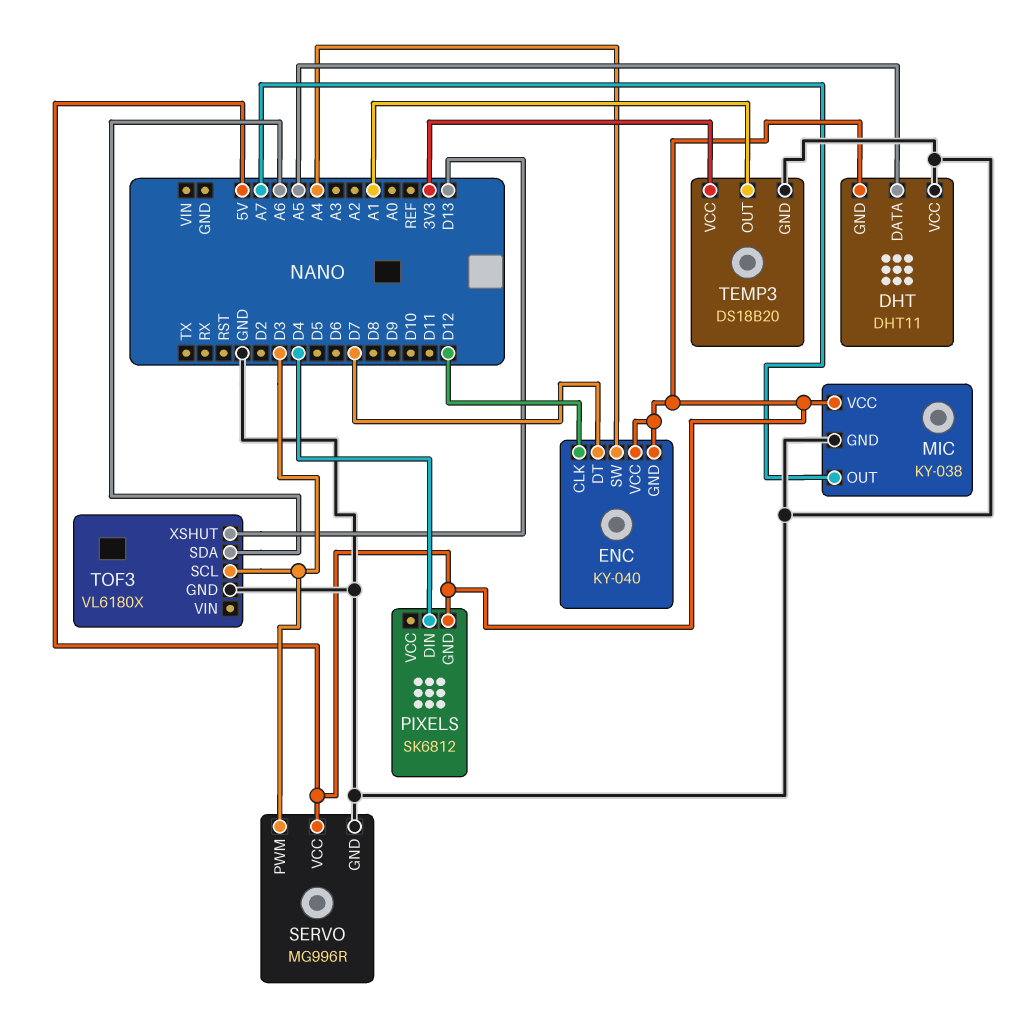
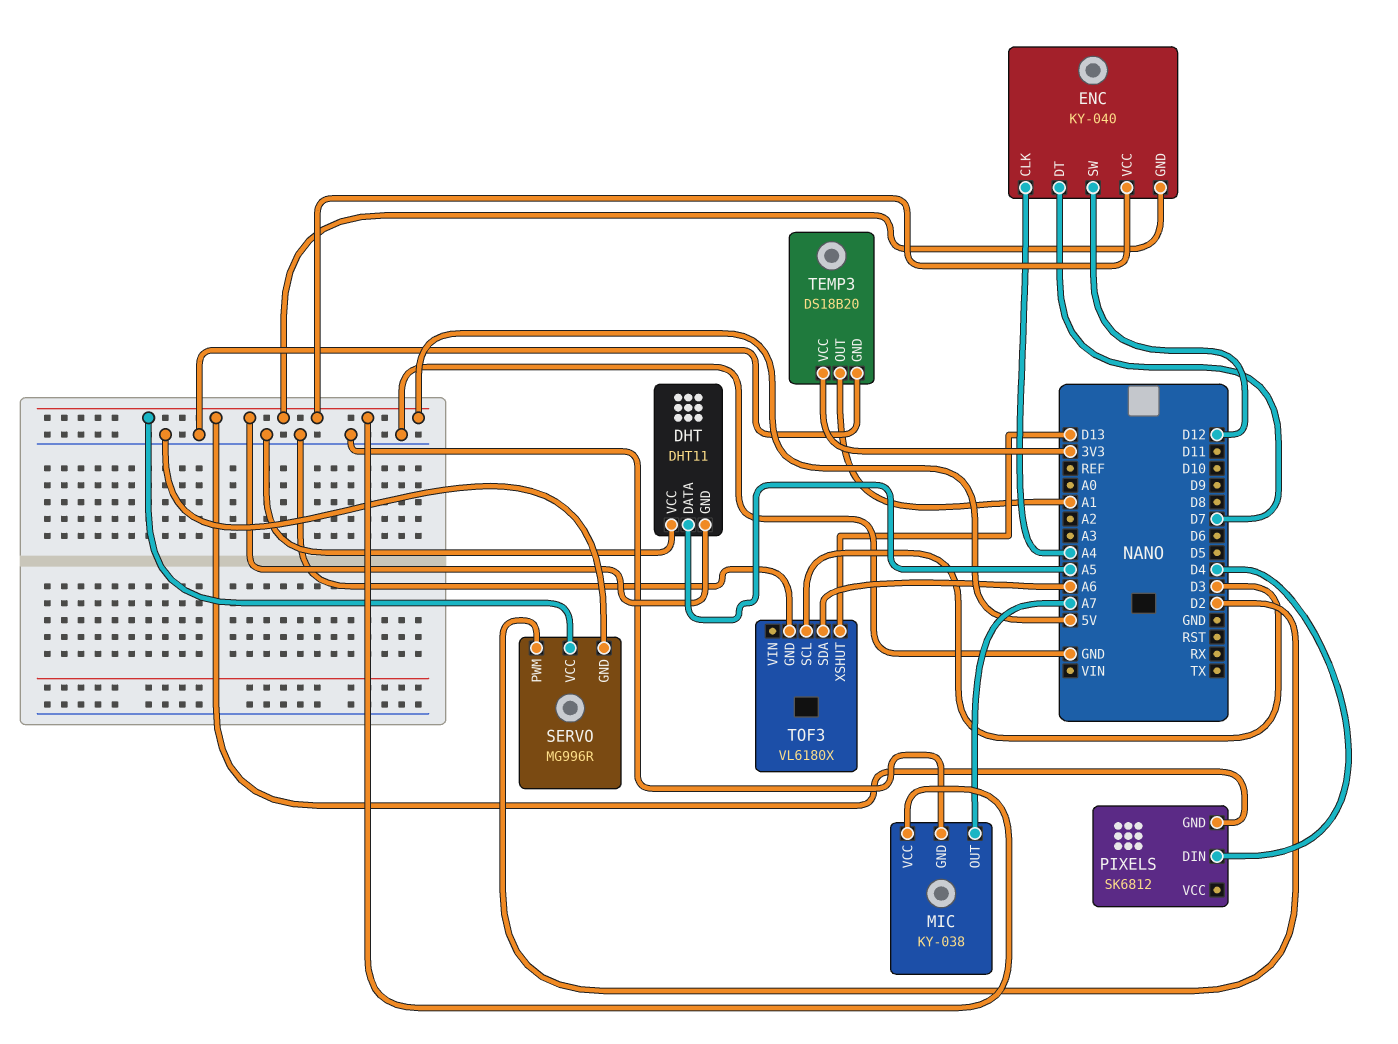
ENC pin CLK: D12 -> A4
ENC pin SW: A4 -> D12
SERVO pin PWM: D3 -> D2

